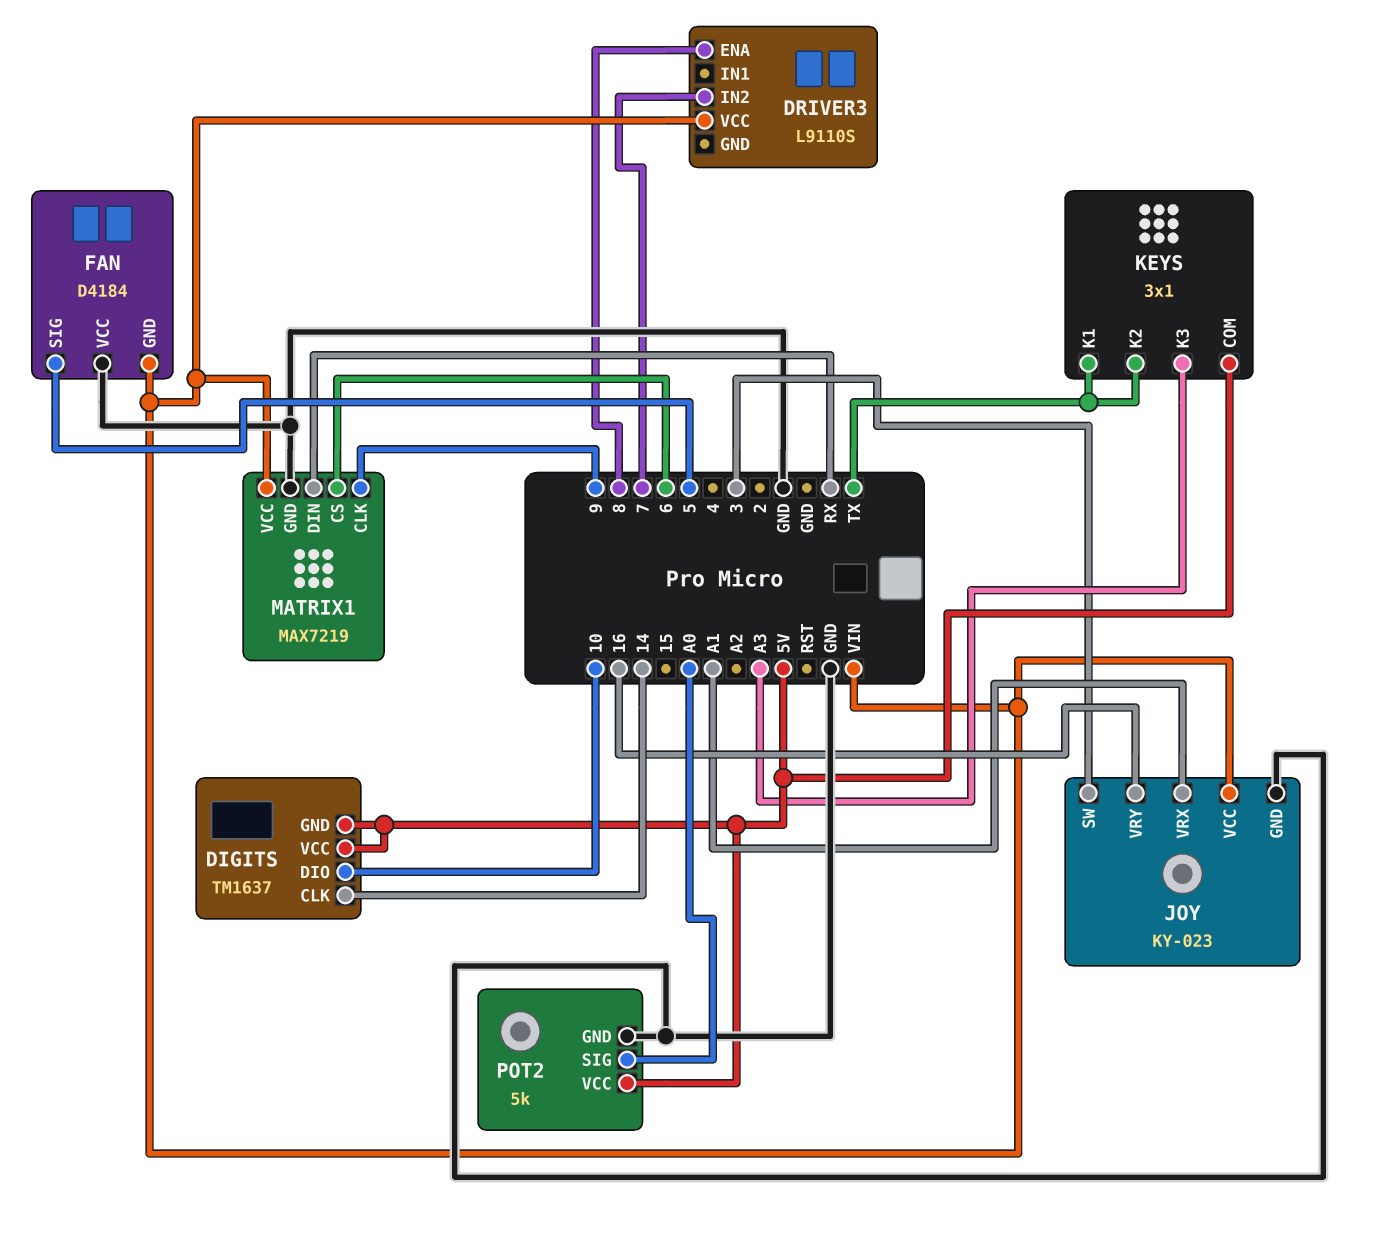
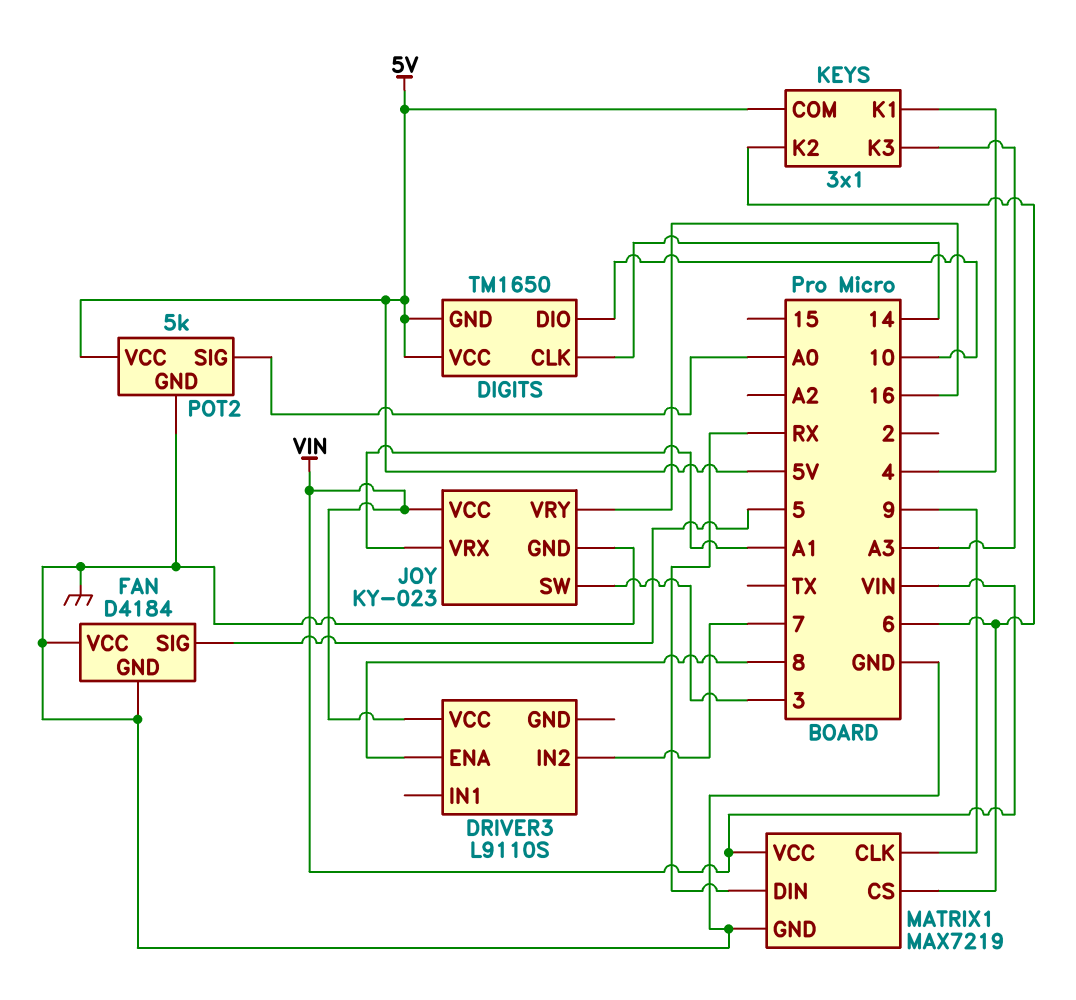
DIGITS: TM1637 -> TM1650
FAN pin GND: VIN -> GND
KEYS pin K1: TX -> 4
KEYS pin K2: TX -> 6

